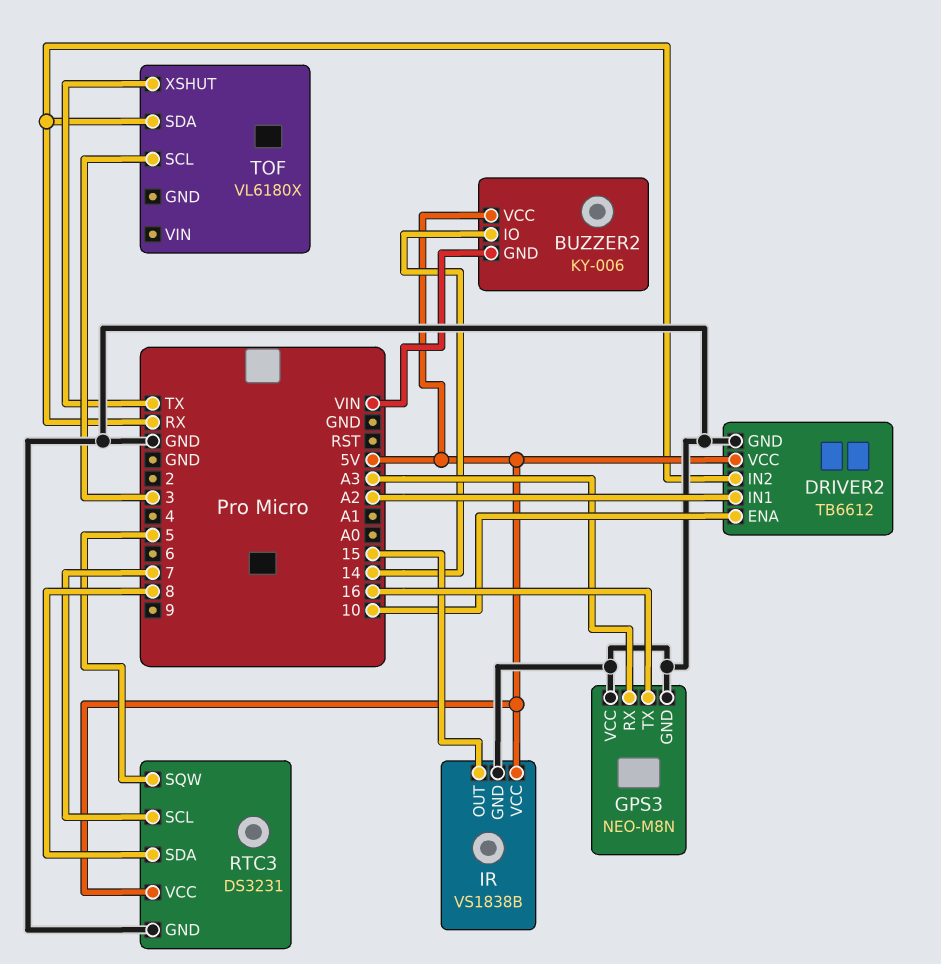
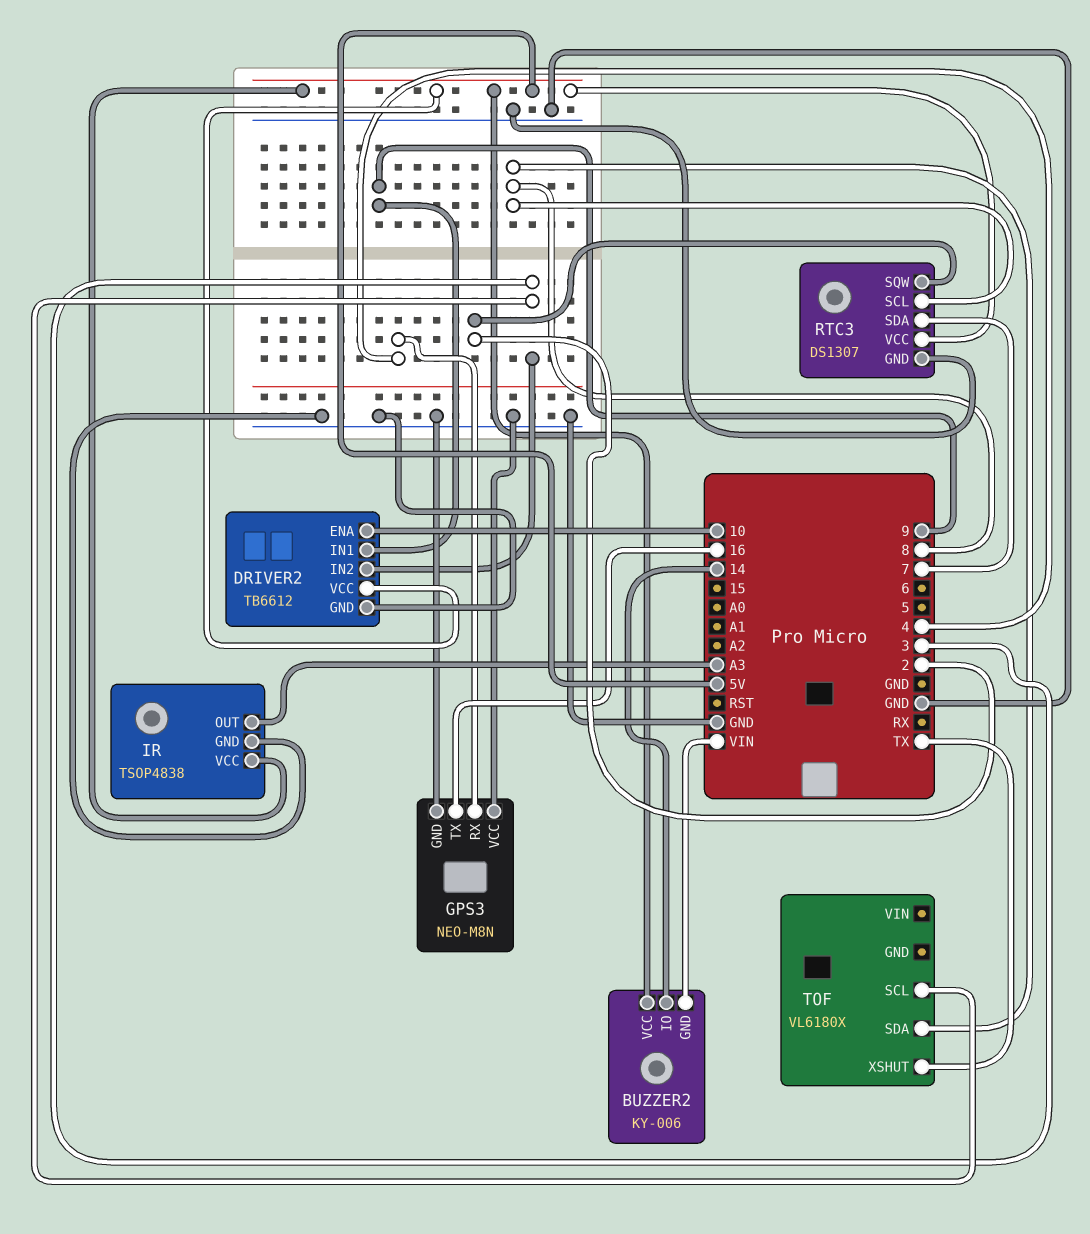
DRIVER2 pin IN1: A2 -> 9
DRIVER2 pin IN2: RX -> 3
GPS3 pin RX: A3 -> 4
IR: VS1838B -> TSOP4838
IR pin OUT: 15 -> A3
RTC3: DS3231 -> DS1307
RTC3 pin SCL: 7 -> 8
RTC3 pin SDA: 8 -> 7
RTC3 pin SQW: 5 -> 2
TOF pin SDA: RX -> 8

